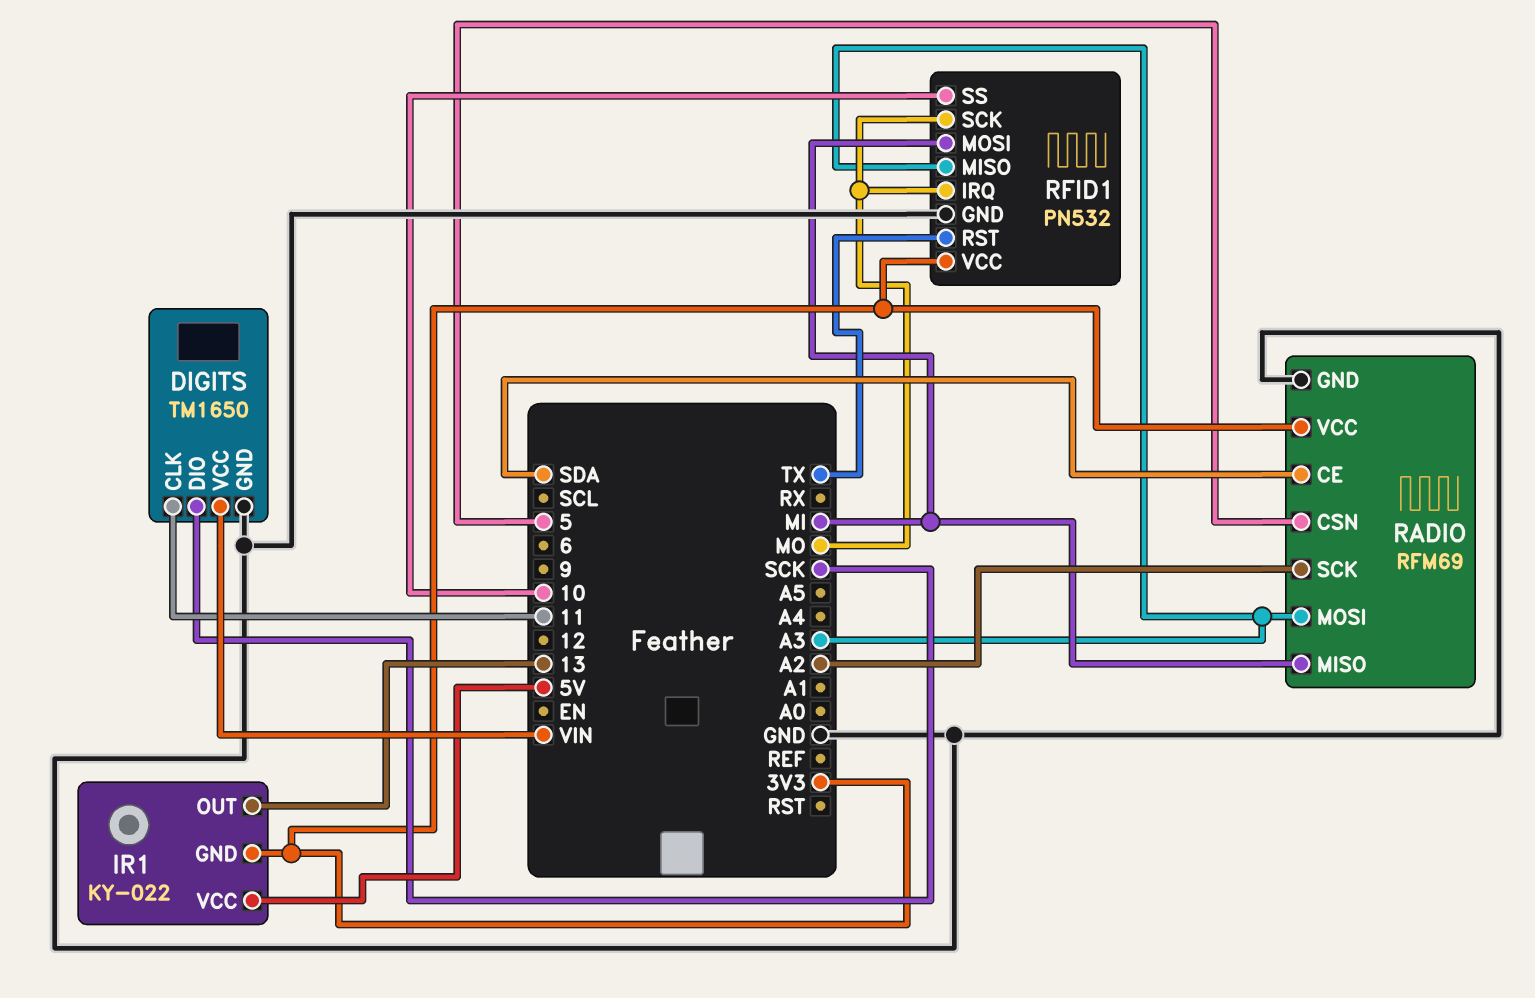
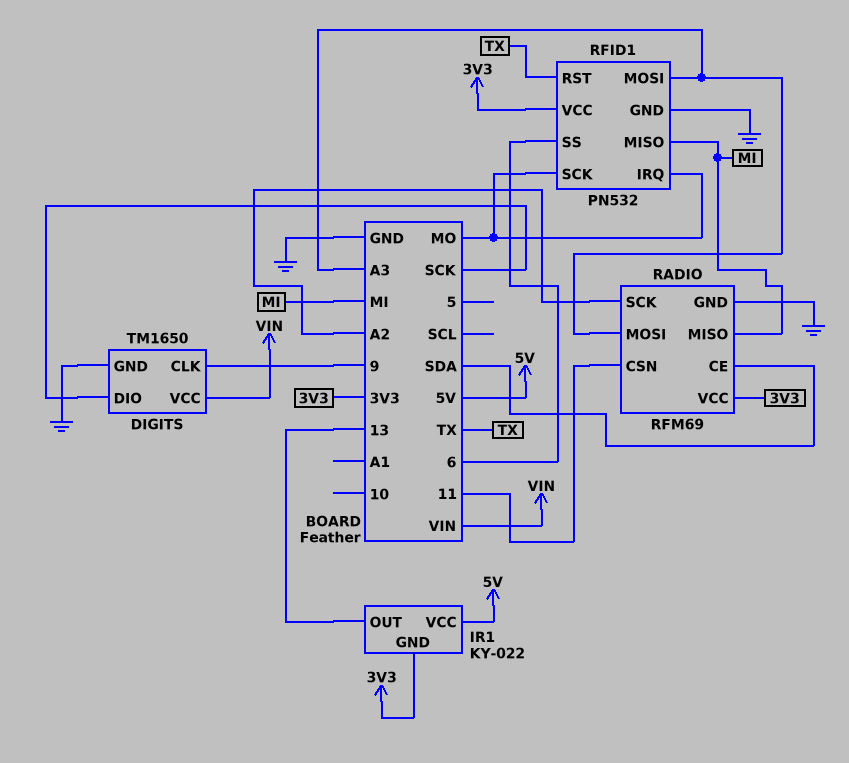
DIGITS pin CLK: 11 -> 9
RADIO pin CSN: 5 -> 11
RFID1 pin MISO: A3 -> MI
RFID1 pin MOSI: MI -> A3
RFID1 pin SS: 10 -> 6

